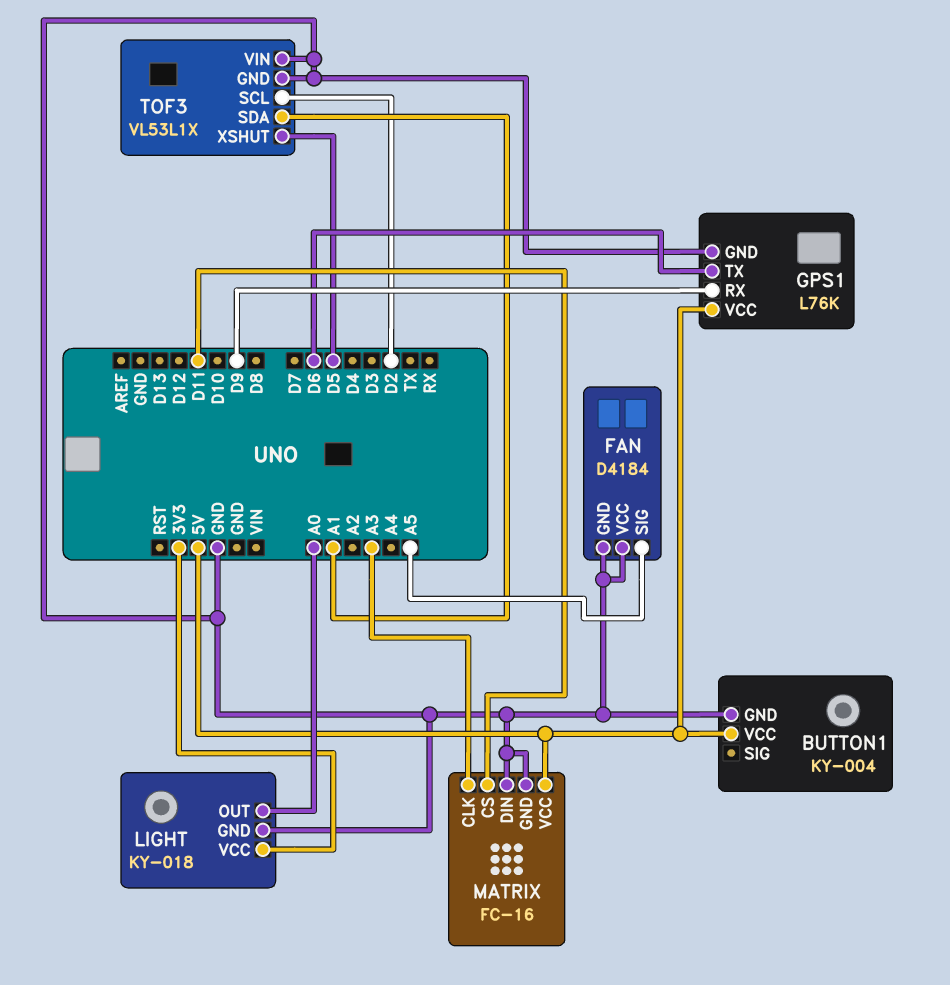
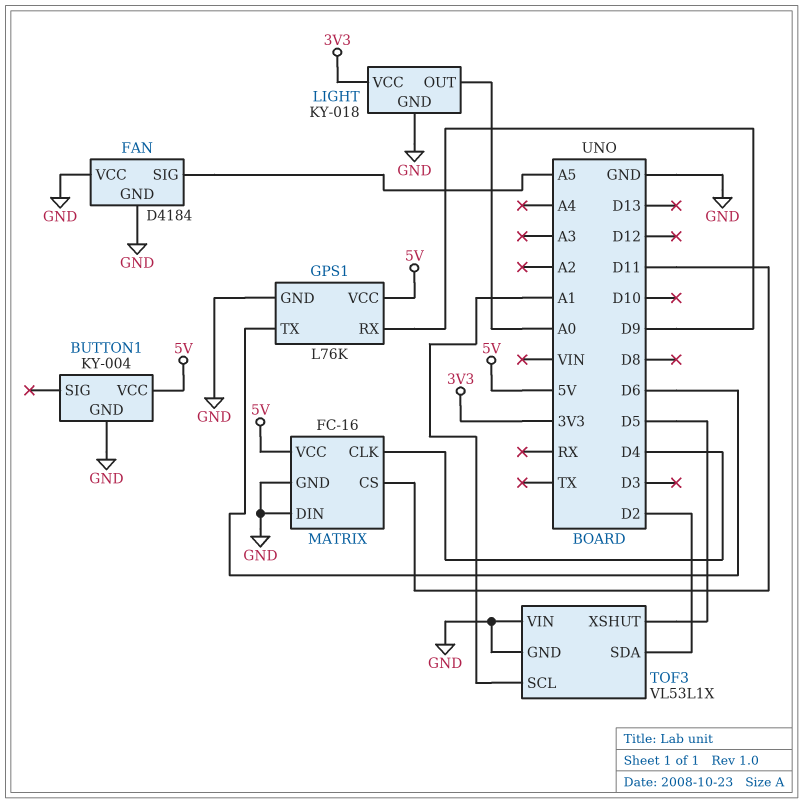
MATRIX pin CLK: A3 -> D4
TOF3 pin SCL: D2 -> A1
TOF3 pin SDA: A1 -> D2

